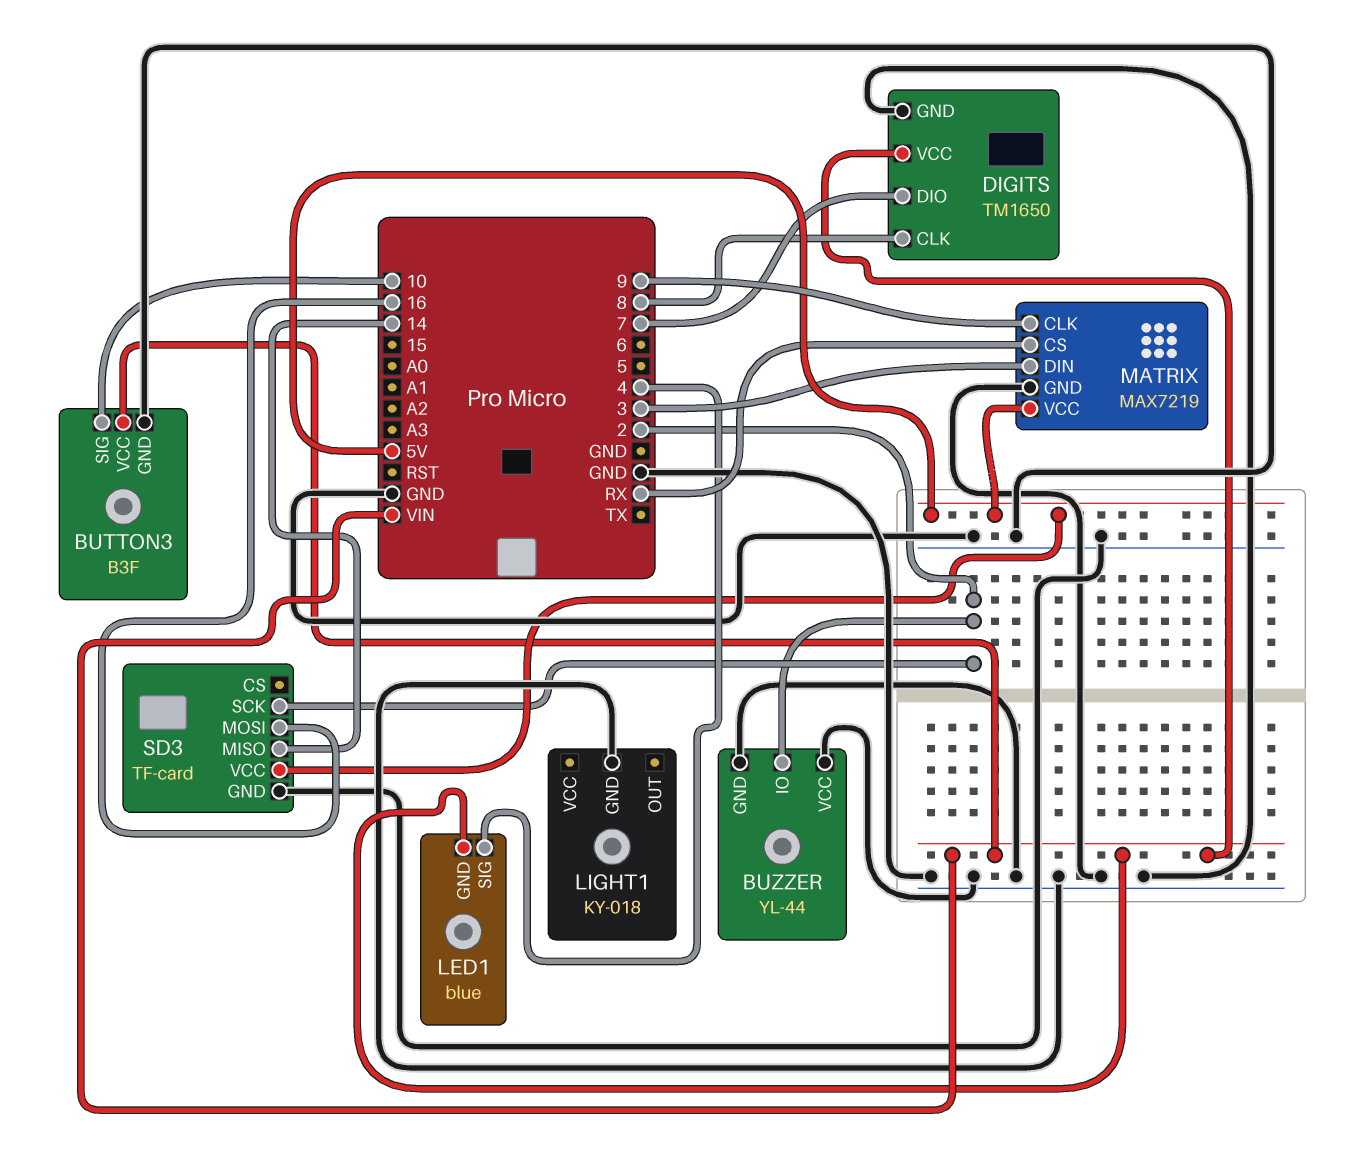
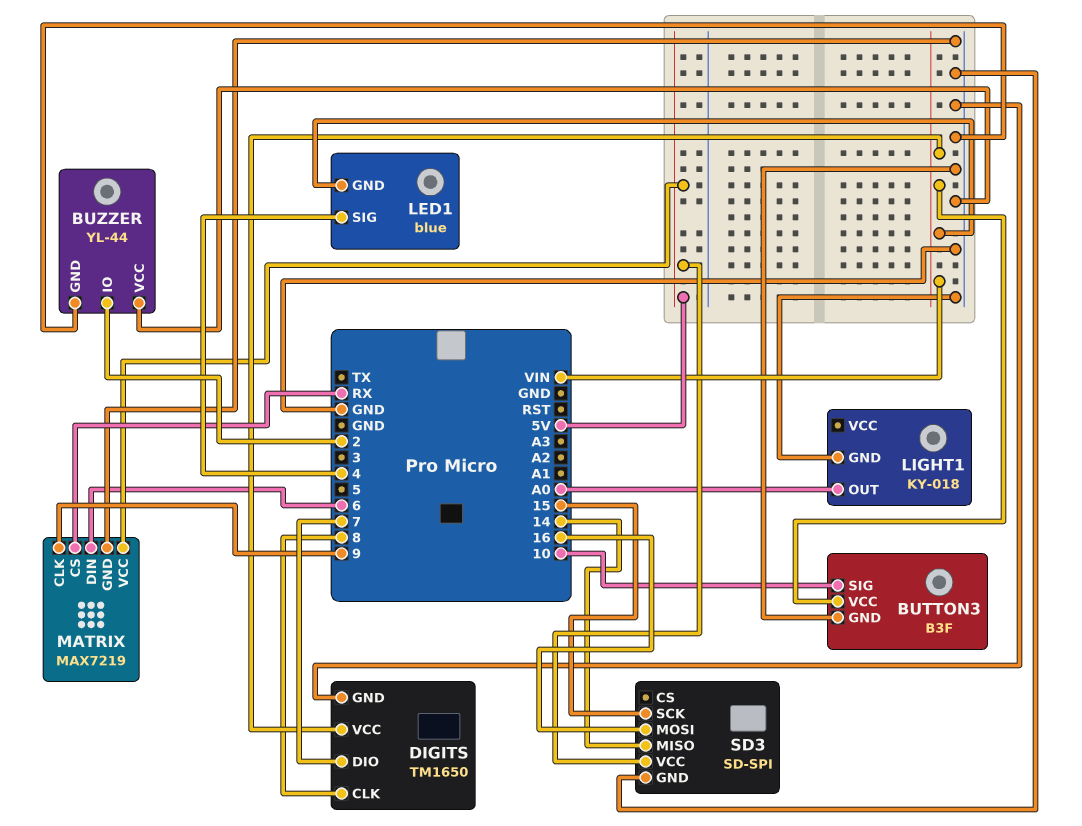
LIGHT1 pin OUT: none -> A0
MATRIX pin DIN: 3 -> 6
SD3: TF-card -> SD-SPI
SD3 pin SCK: 2 -> 15

